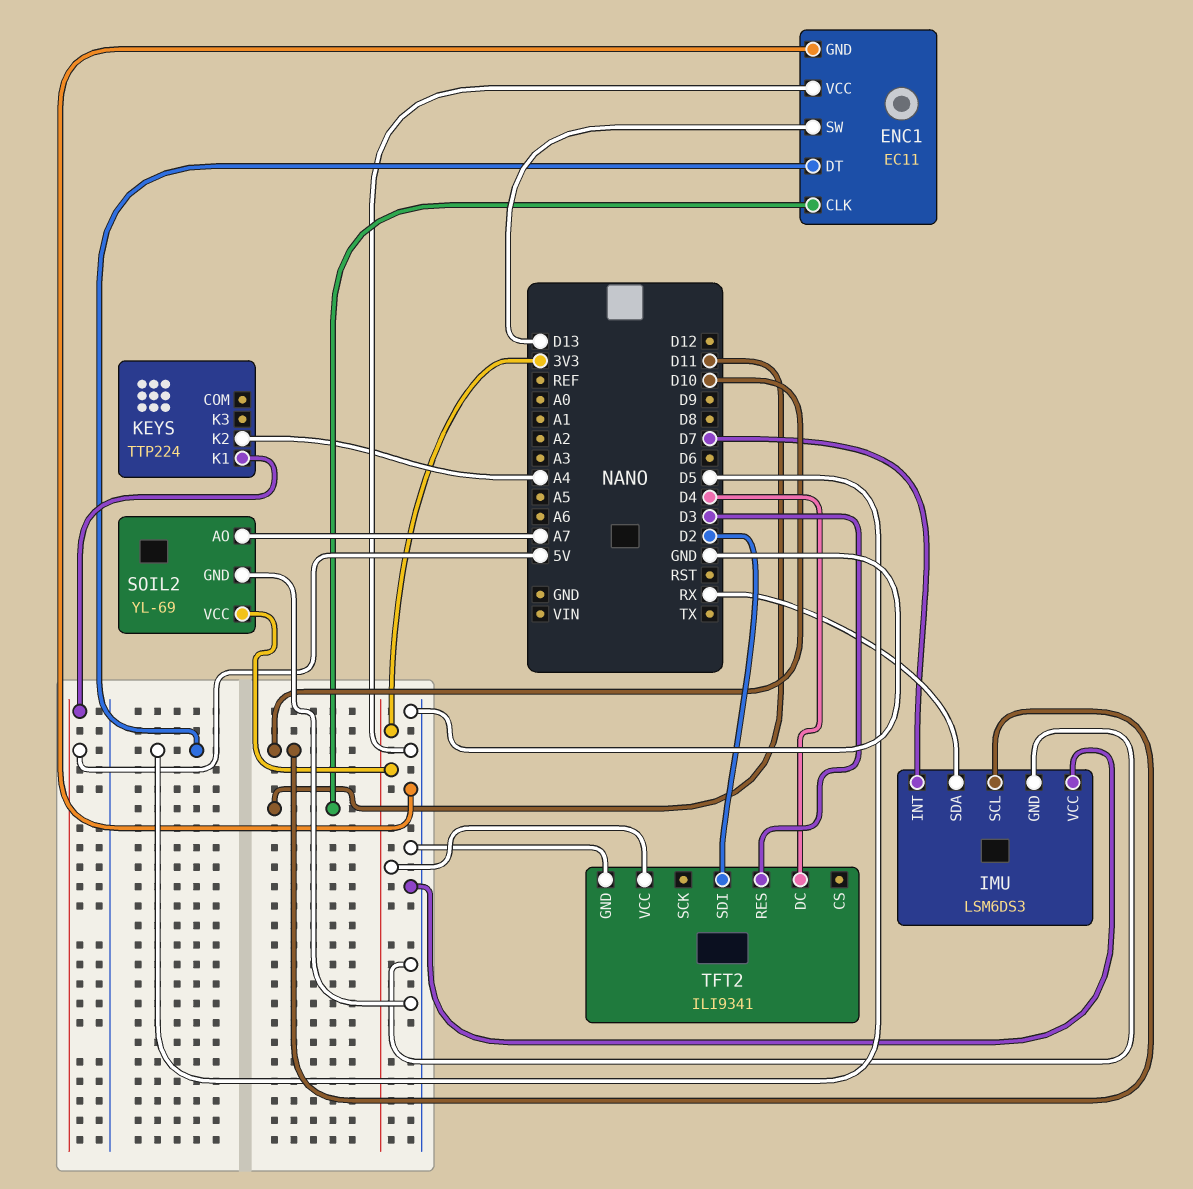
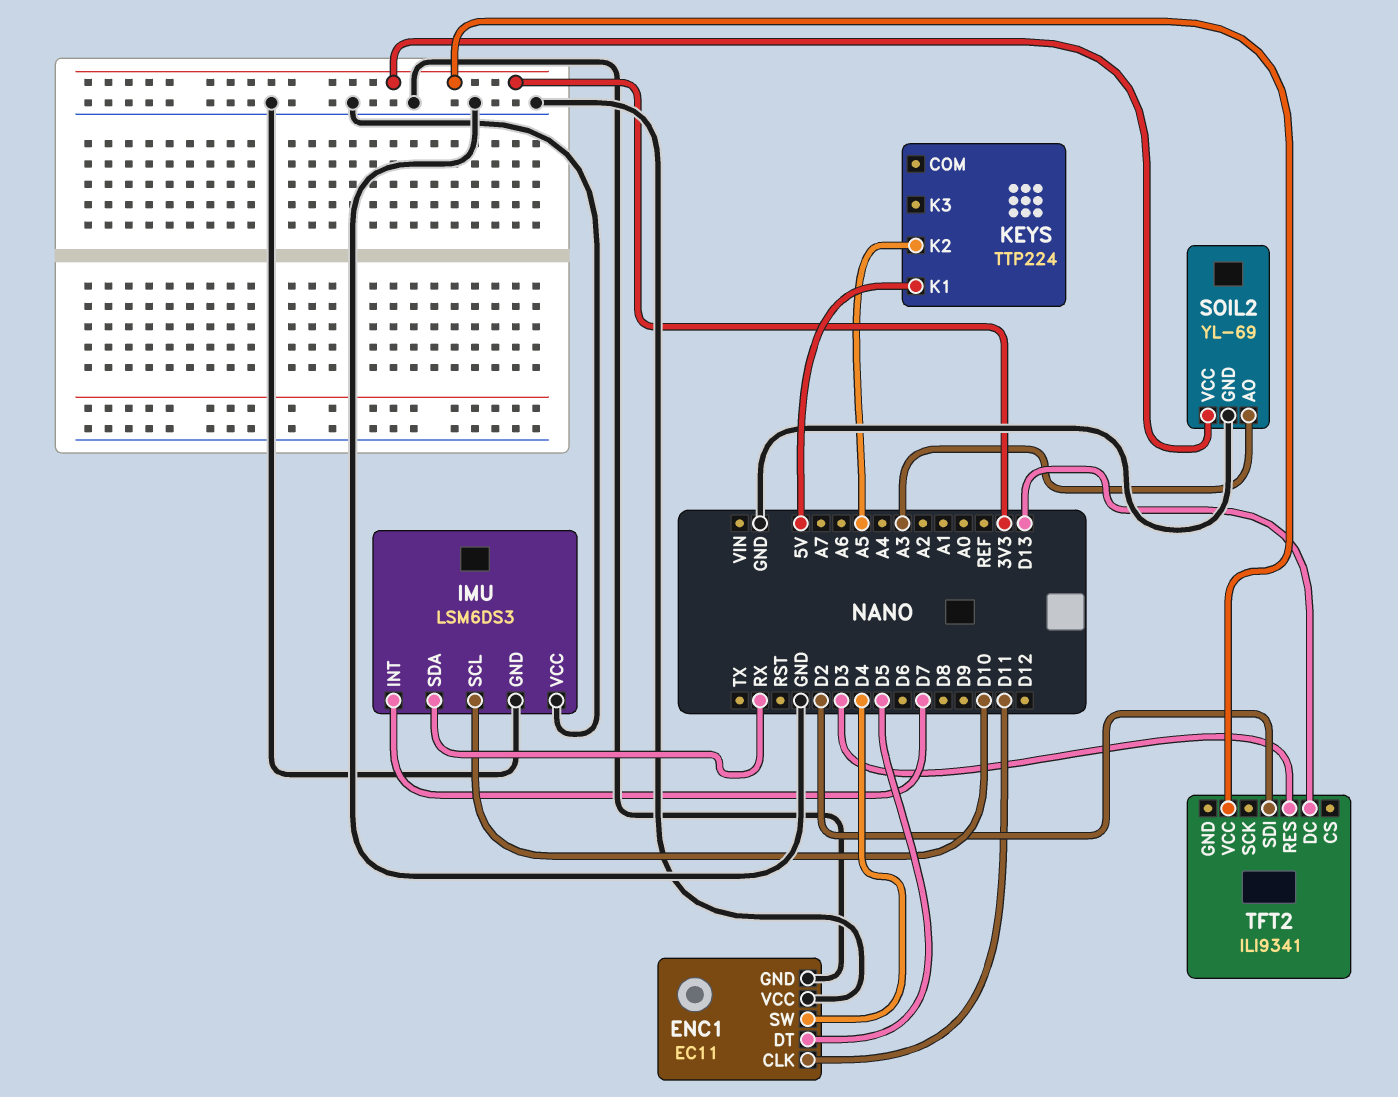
ENC1 pin SW: D13 -> D4
KEYS pin K2: A4 -> A5
SOIL2 pin AO: A7 -> A3
TFT2 pin DC: D4 -> D13
TFT2 pin GND: GND -> none

